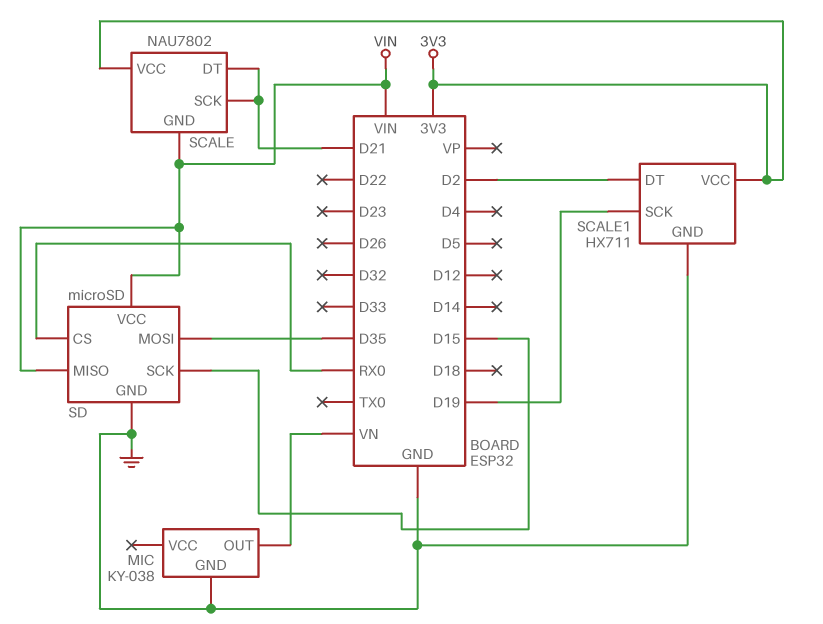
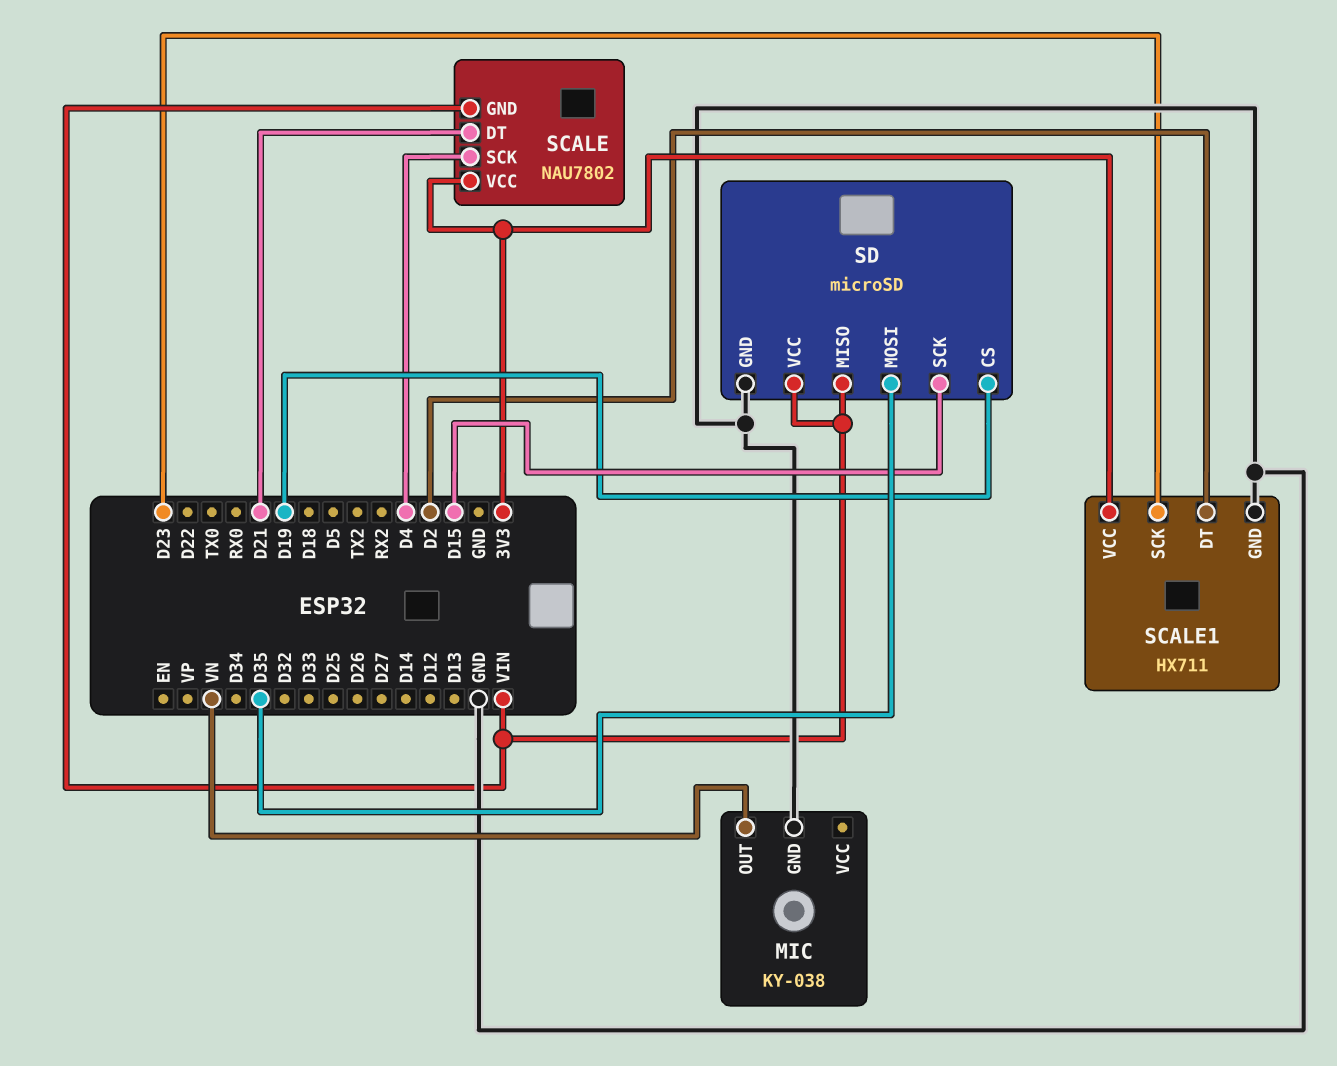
SCALE pin SCK: D21 -> D4
SCALE1 pin SCK: D19 -> D23
SD pin CS: RX0 -> D19

